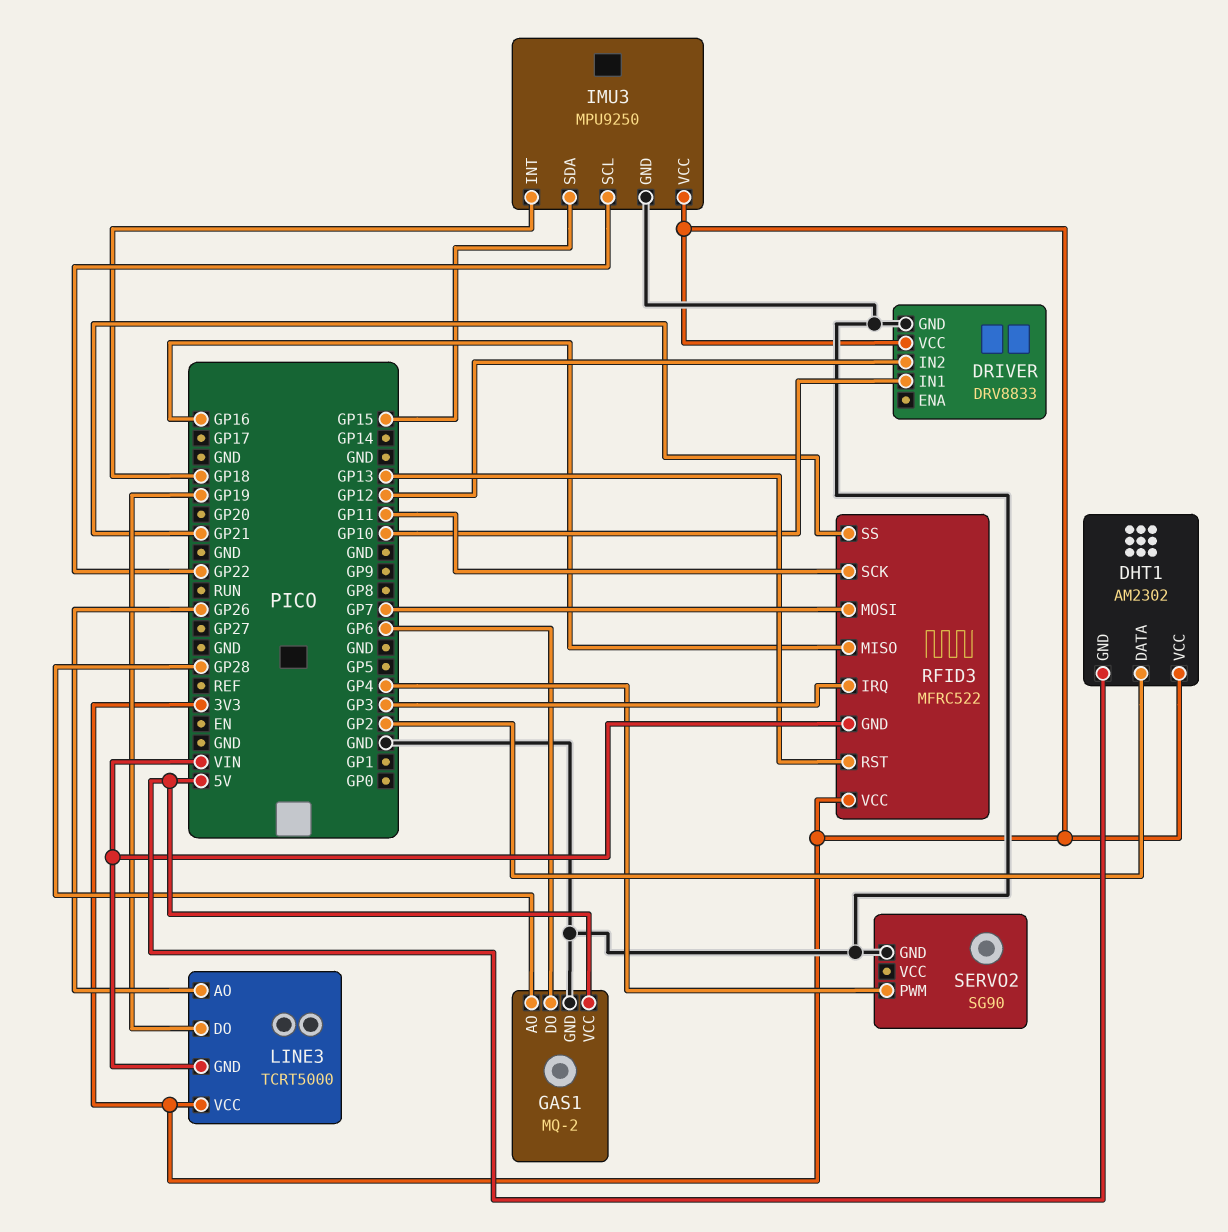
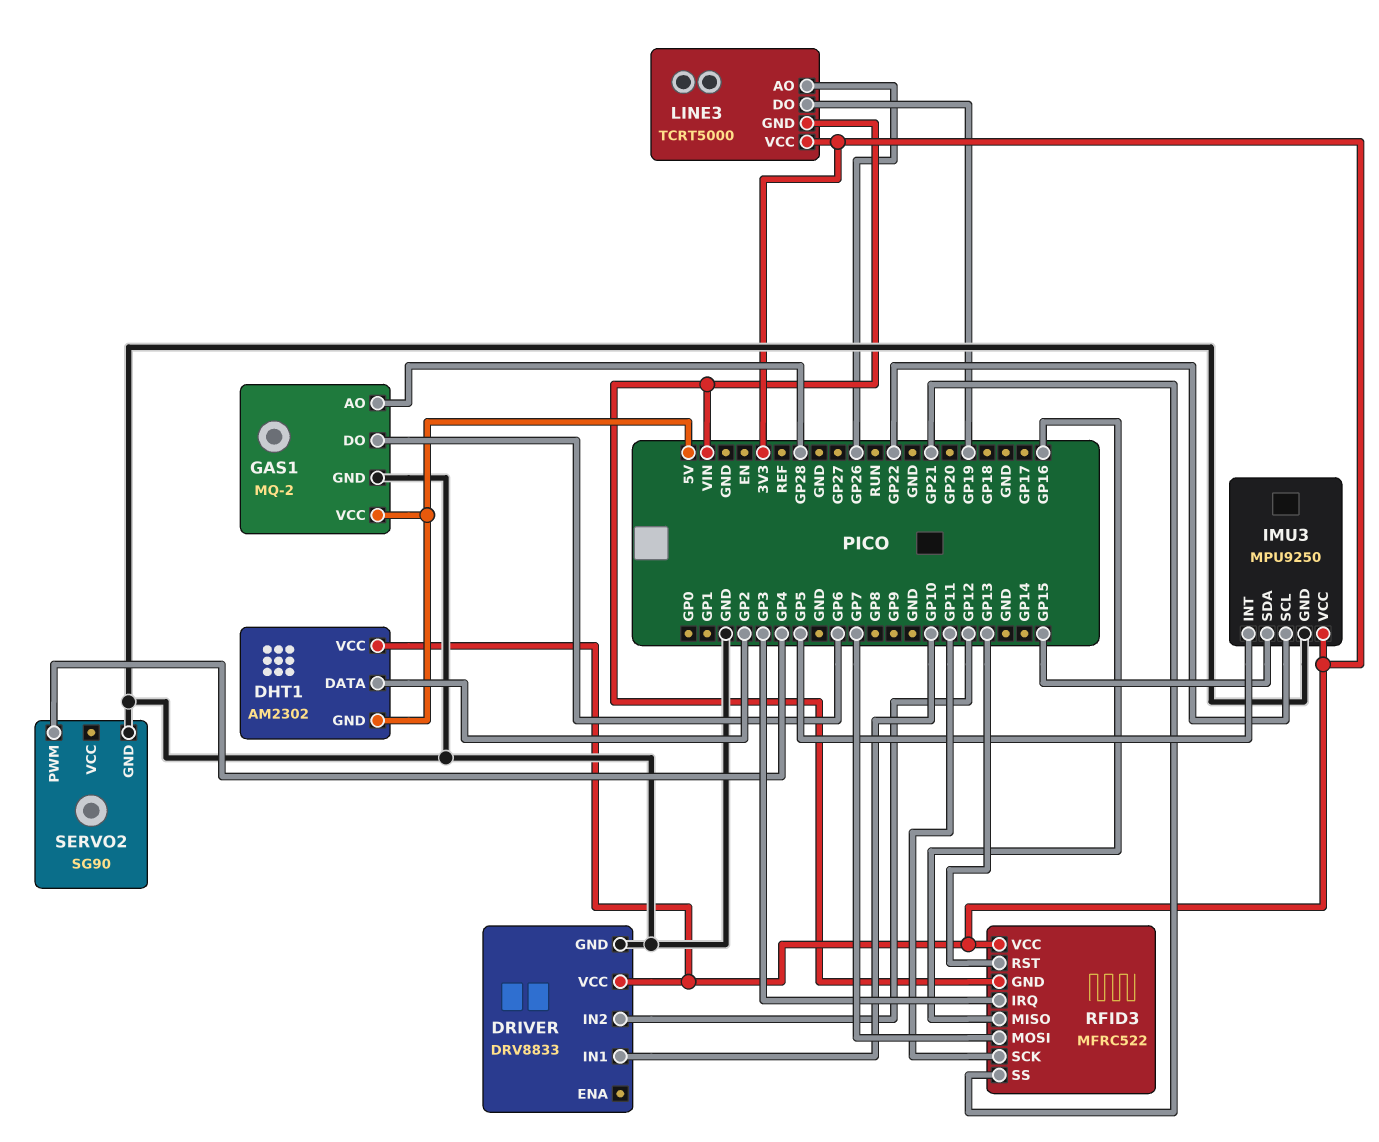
IMU3 pin INT: GP18 -> GP5

